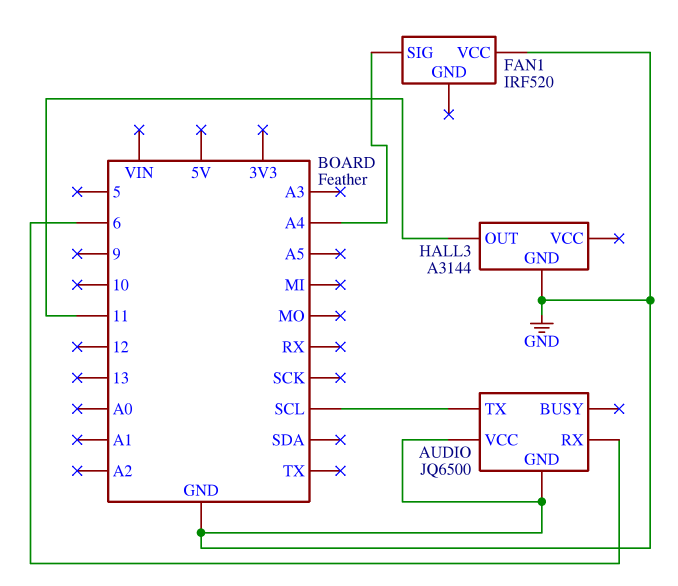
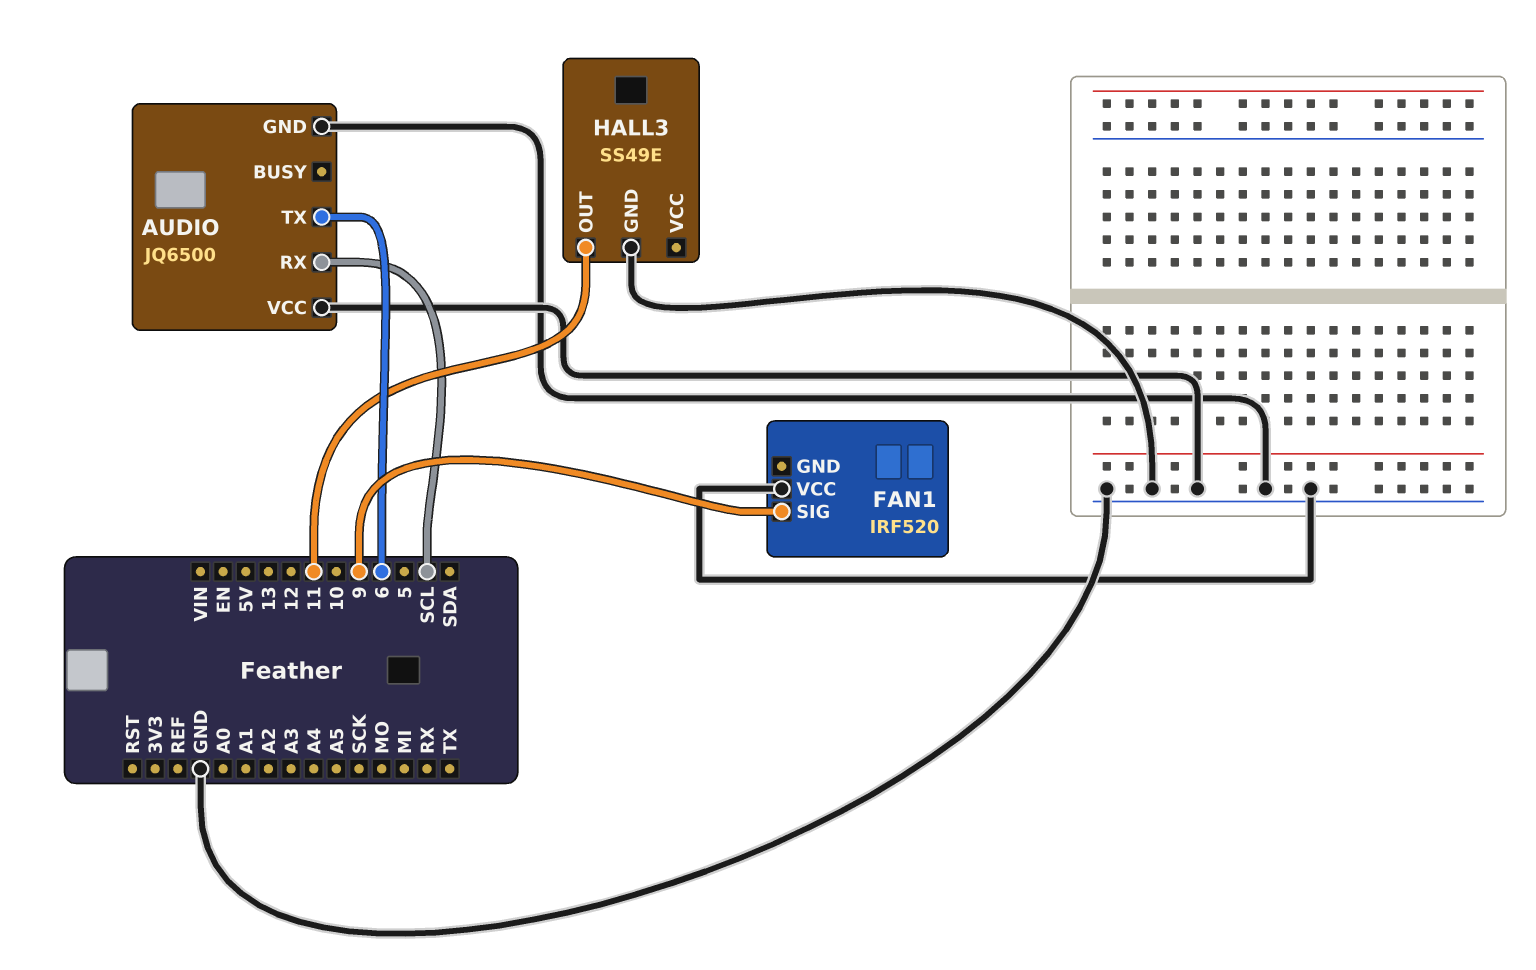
AUDIO pin RX: 6 -> SCL
AUDIO pin TX: SCL -> 6
FAN1 pin SIG: A4 -> 9
HALL3: A3144 -> SS49E

